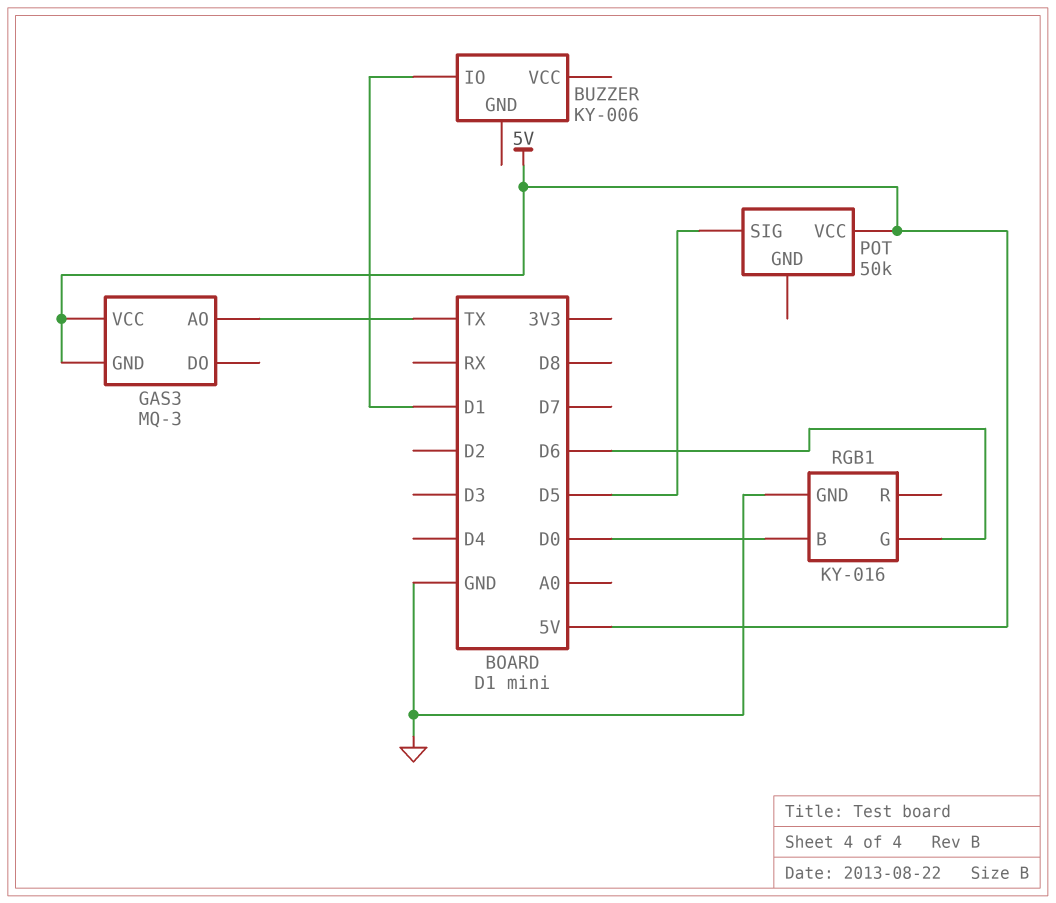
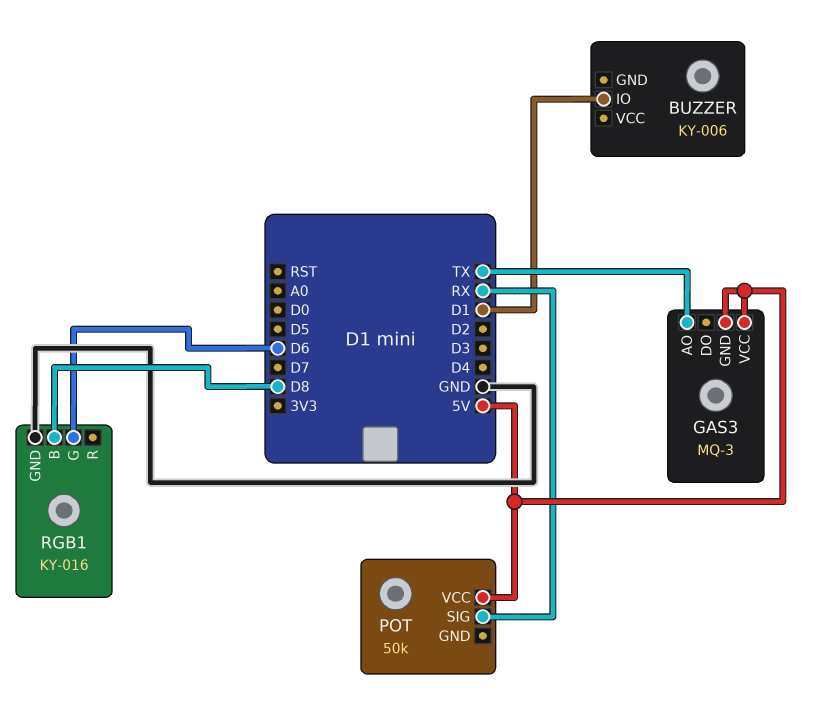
POT pin SIG: D5 -> RX
RGB1 pin B: D0 -> D8

